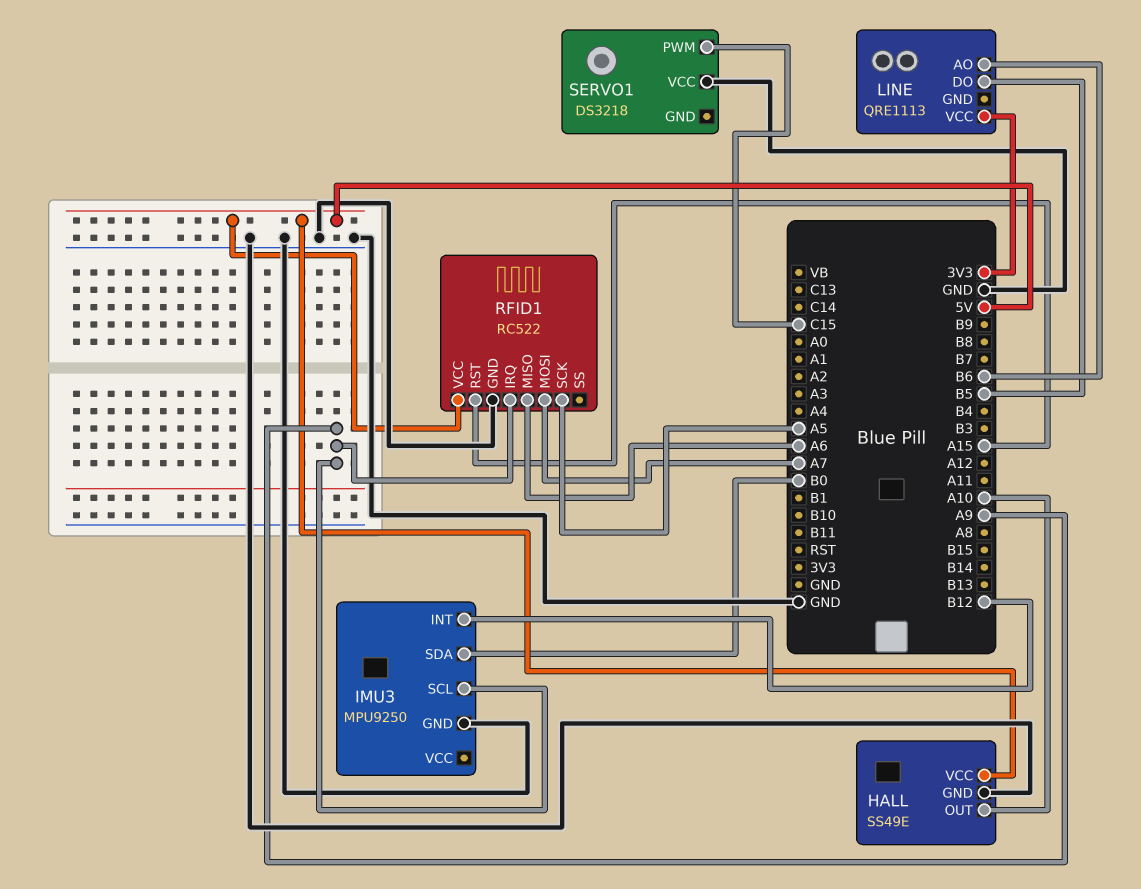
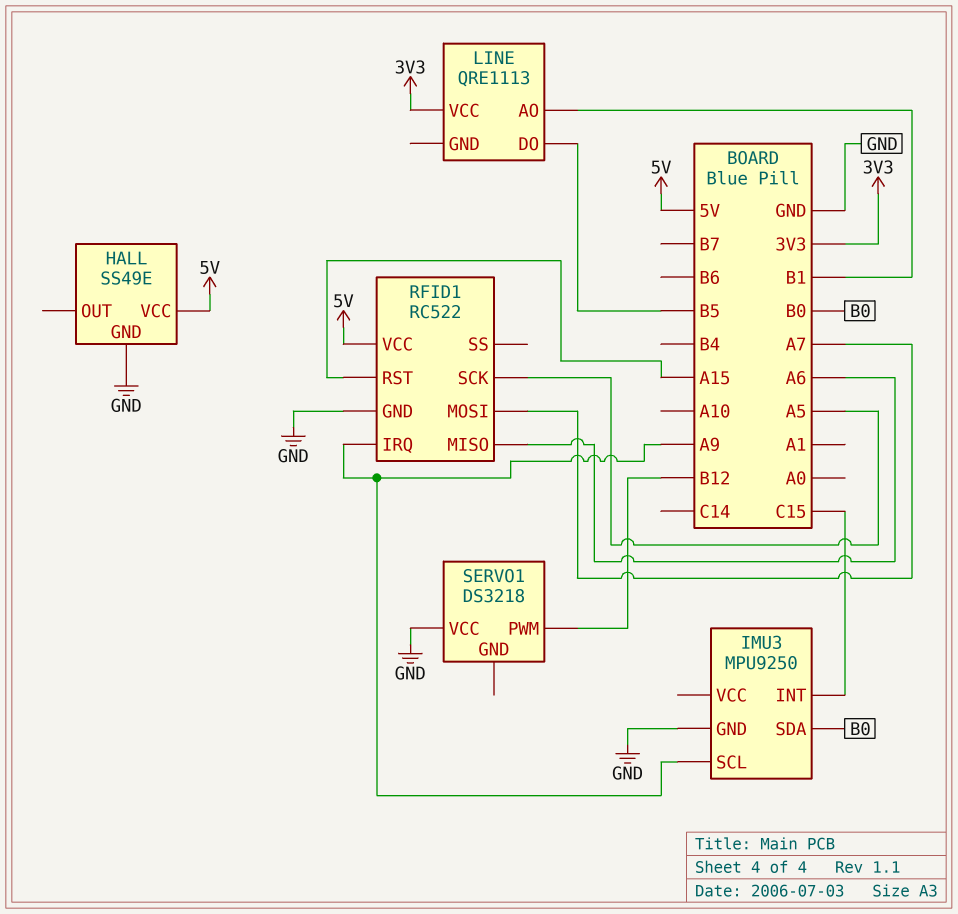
HALL pin OUT: A10 -> none
IMU3 pin INT: B12 -> C15
LINE pin AO: B6 -> B1
SERVO1 pin PWM: C15 -> B12

